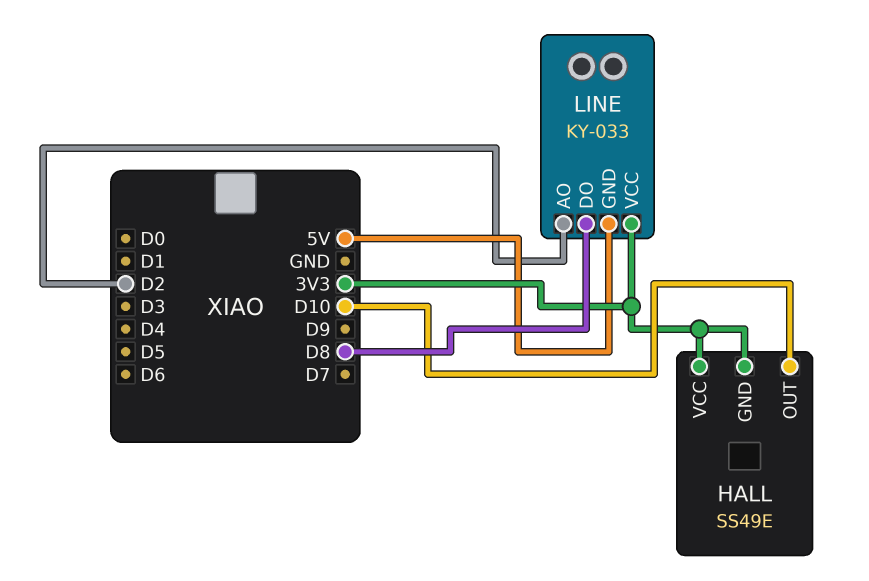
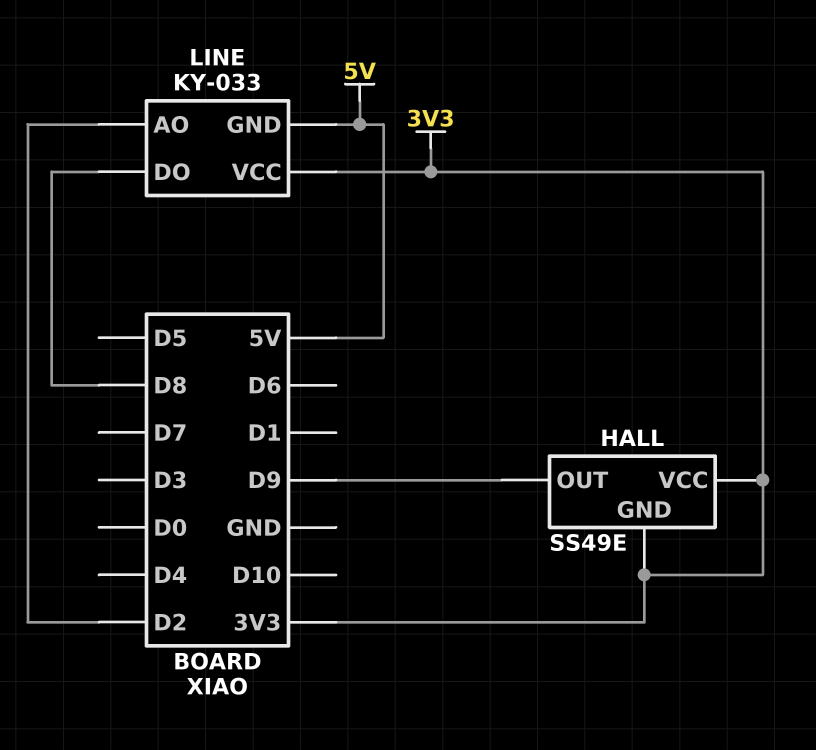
HALL pin OUT: D10 -> D9

